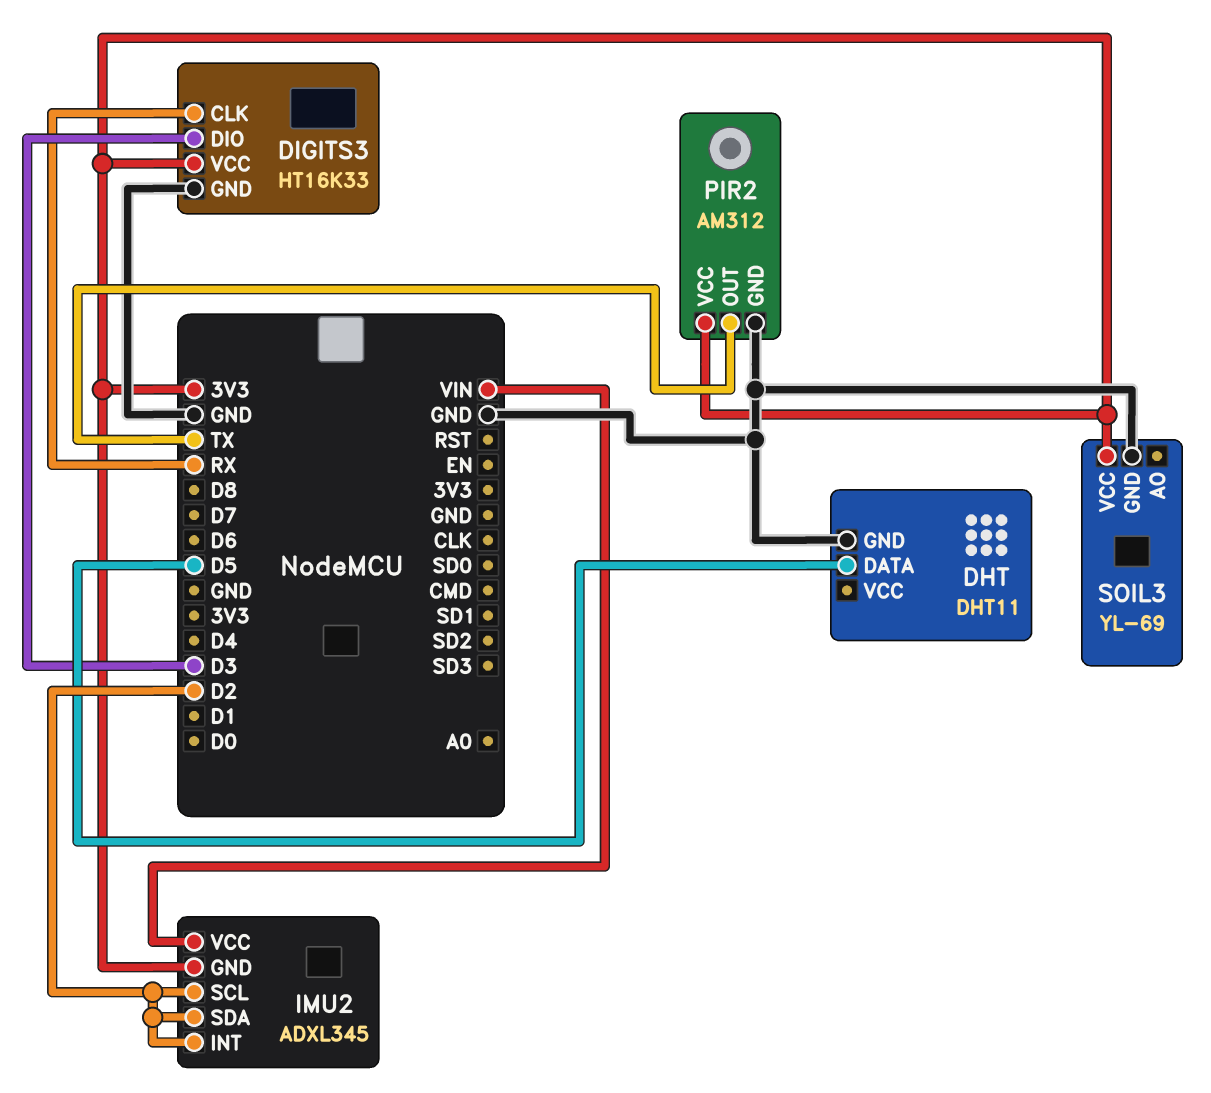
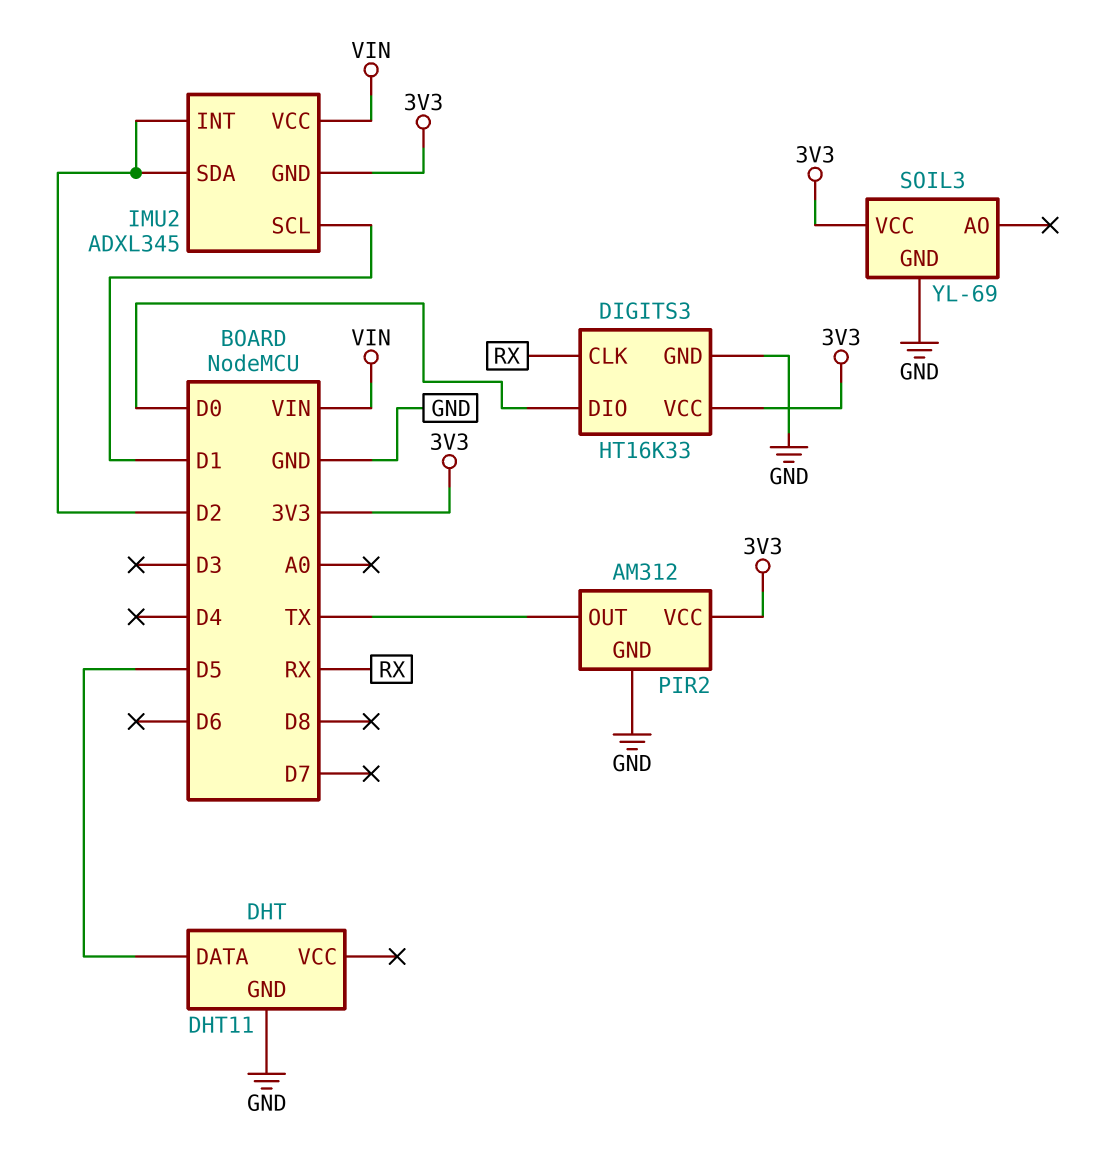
DIGITS3 pin DIO: D3 -> D0
IMU2 pin SCL: D2 -> D1

